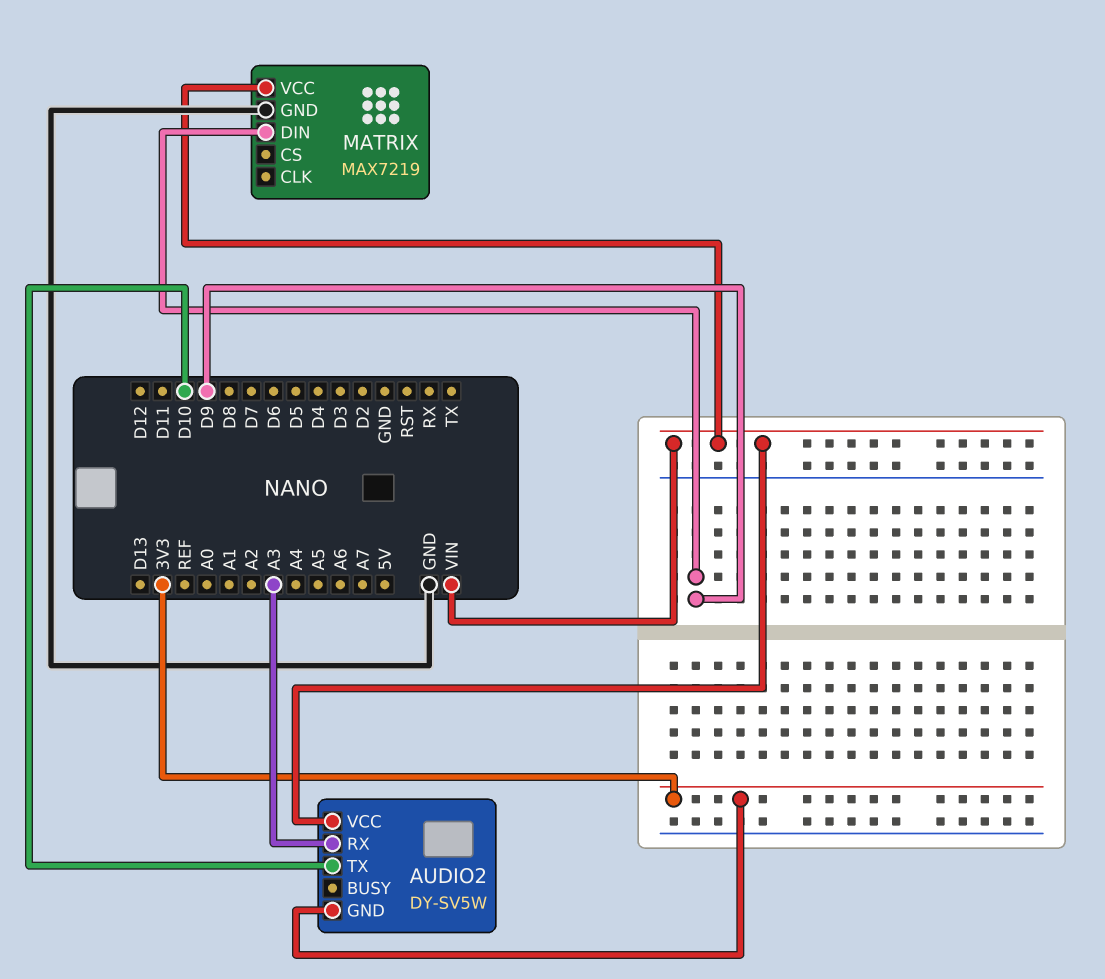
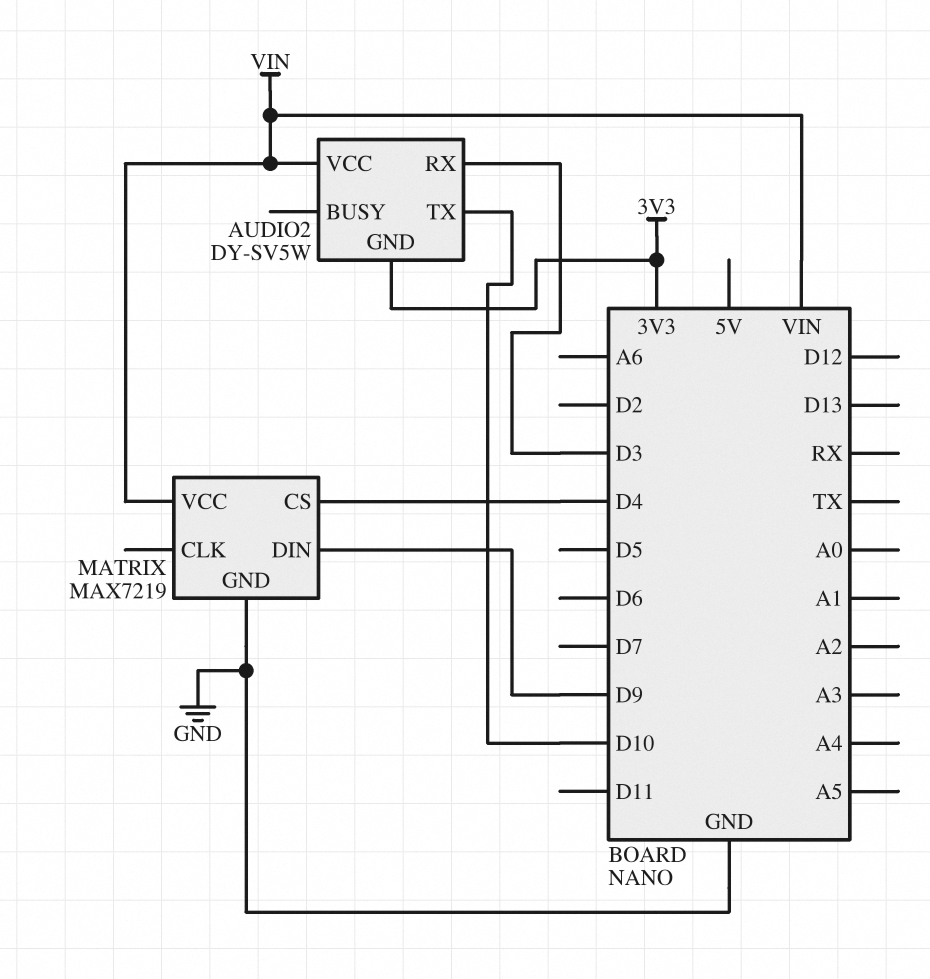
AUDIO2 pin RX: A3 -> D3
MATRIX pin CS: none -> D4

